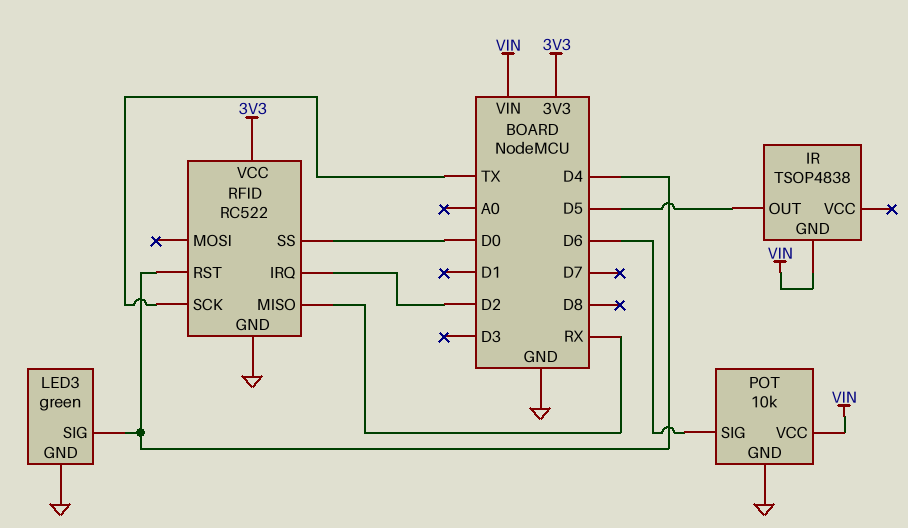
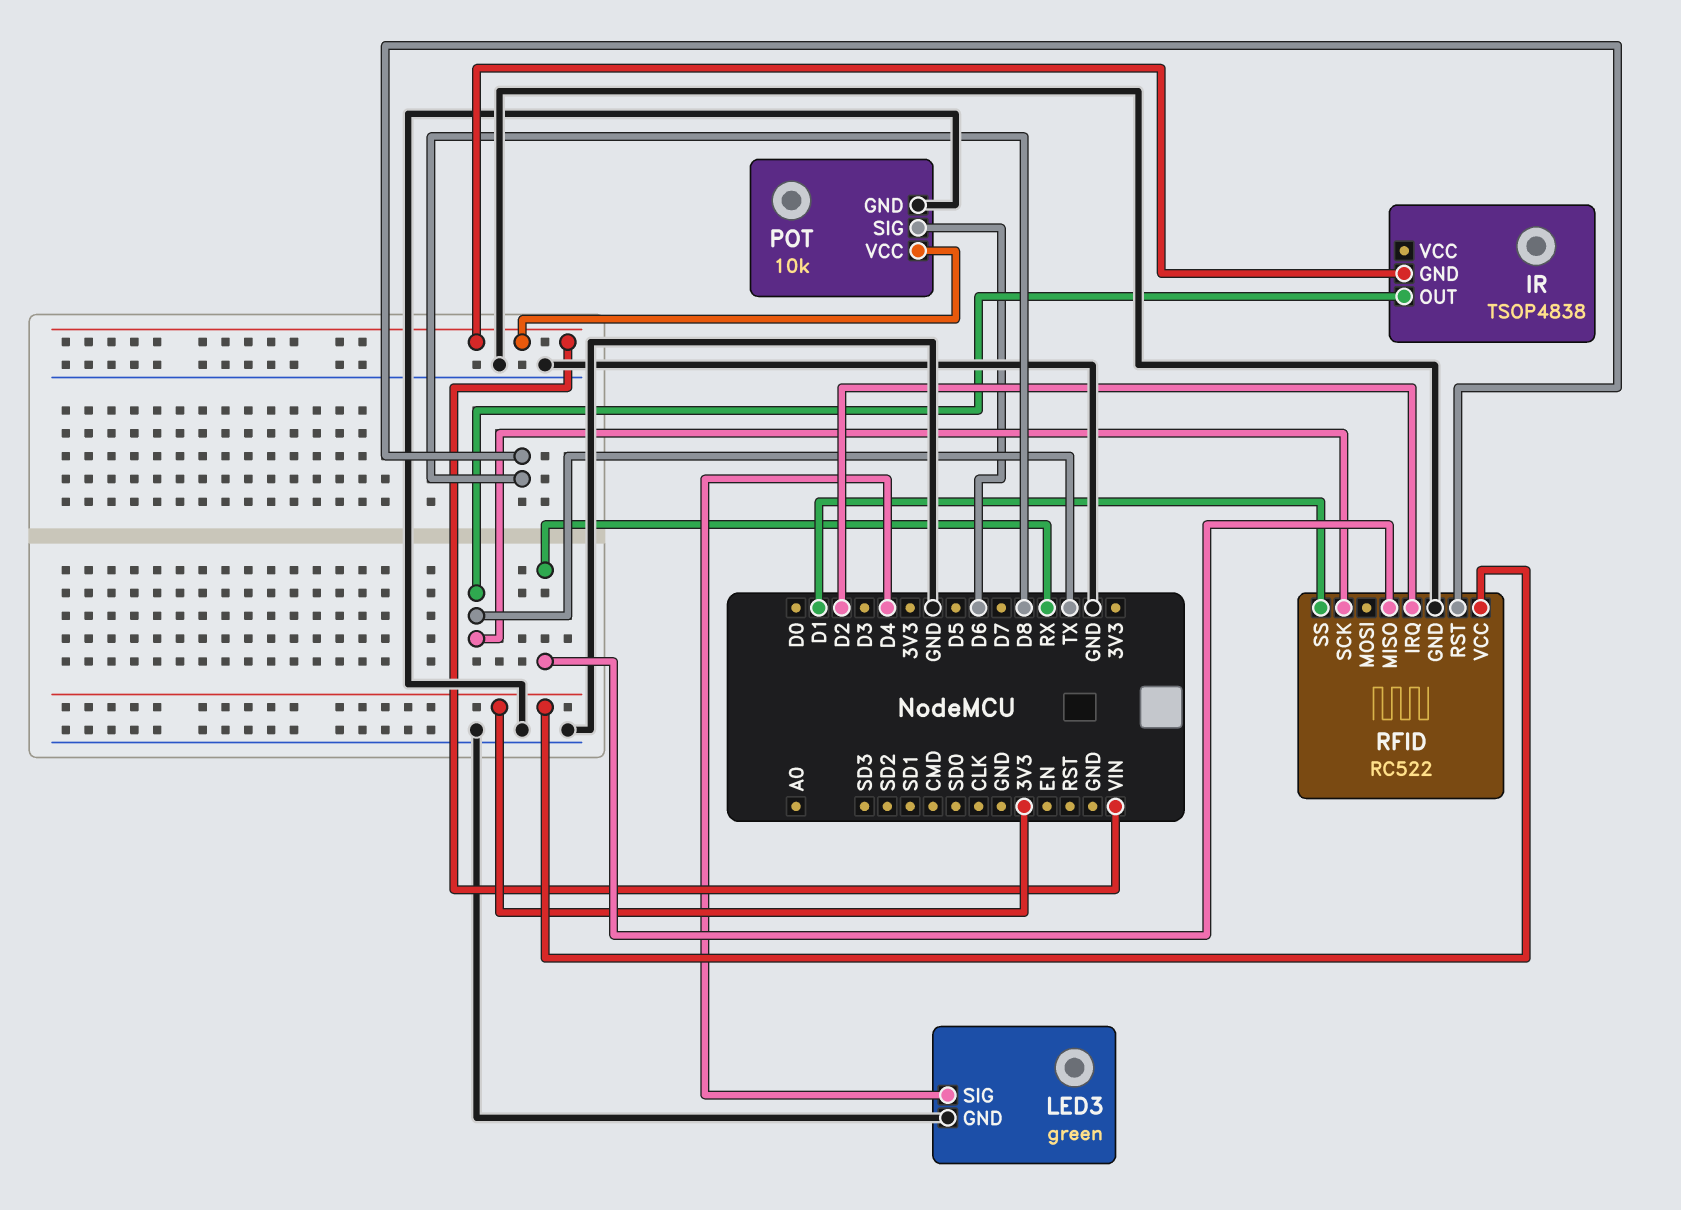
IR pin OUT: D5 -> TX
RFID pin RST: D4 -> D8
RFID pin SS: D0 -> D1

